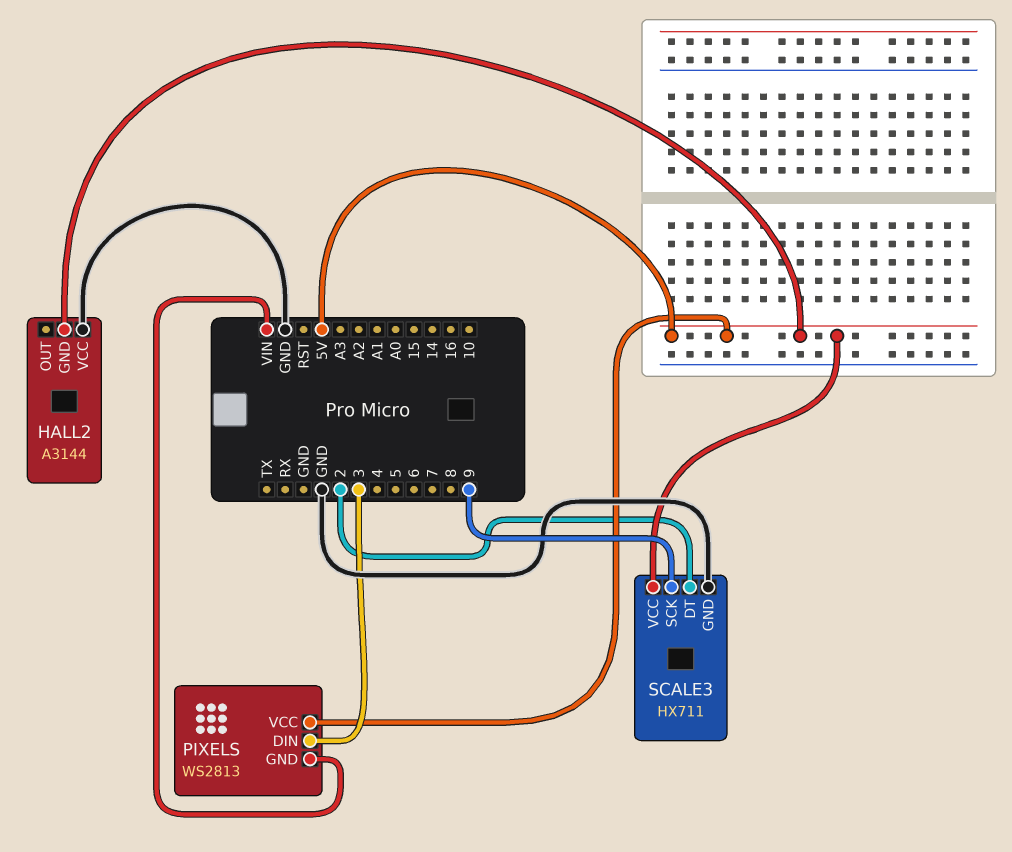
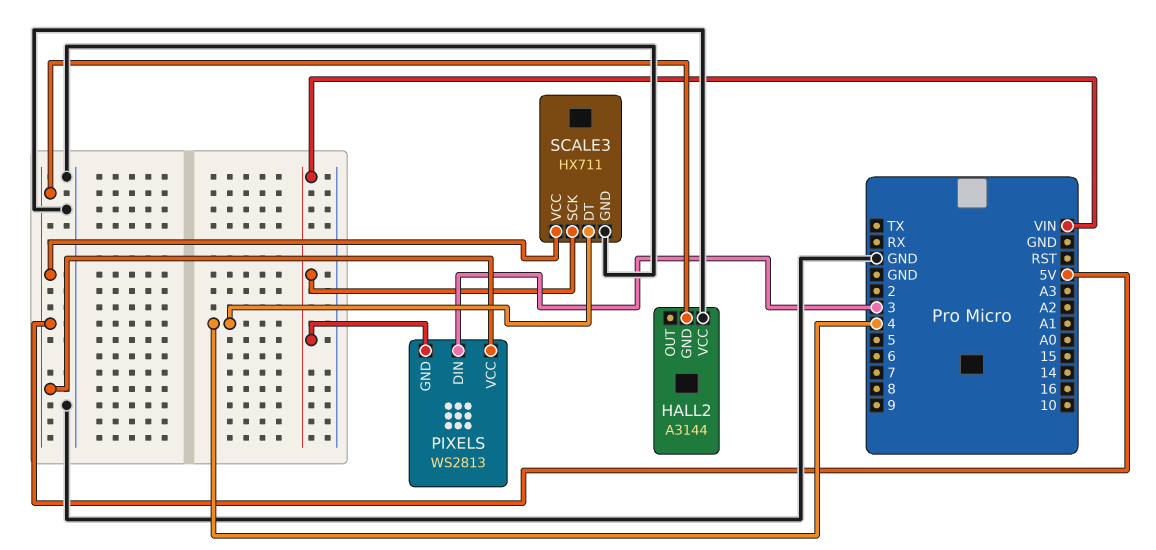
SCALE3 pin DT: 2 -> 4
SCALE3 pin SCK: 9 -> VIN

